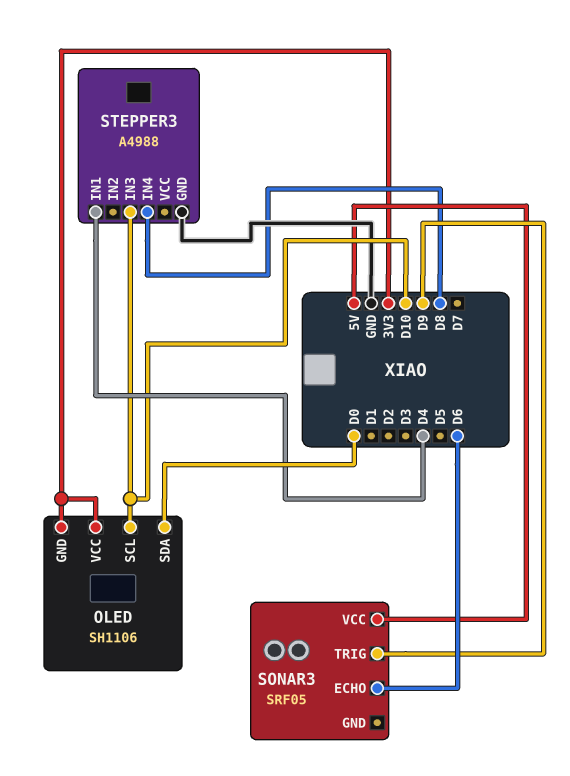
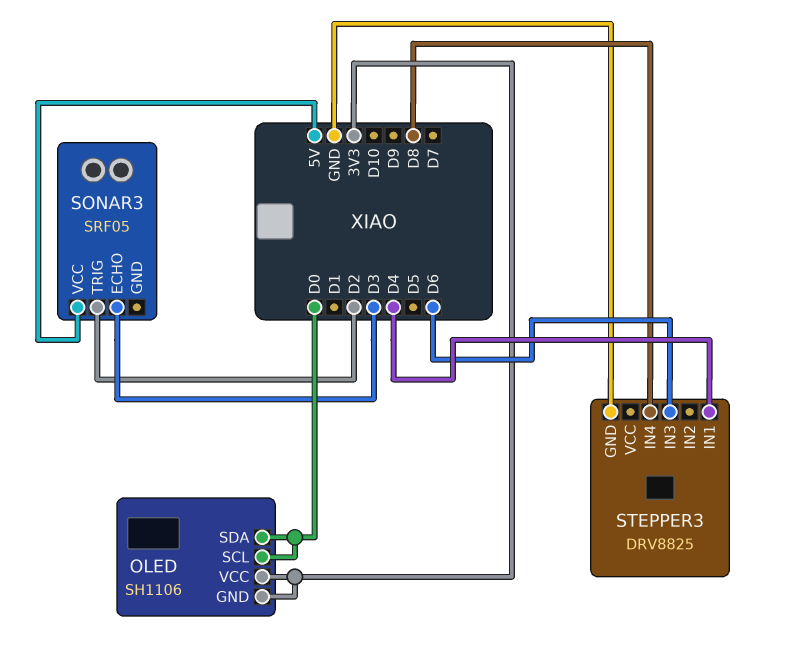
OLED pin SCL: D10 -> D0
SONAR3 pin ECHO: D6 -> D3
SONAR3 pin TRIG: D9 -> D2
STEPPER3: A4988 -> DRV8825
STEPPER3 pin IN3: D10 -> D6

